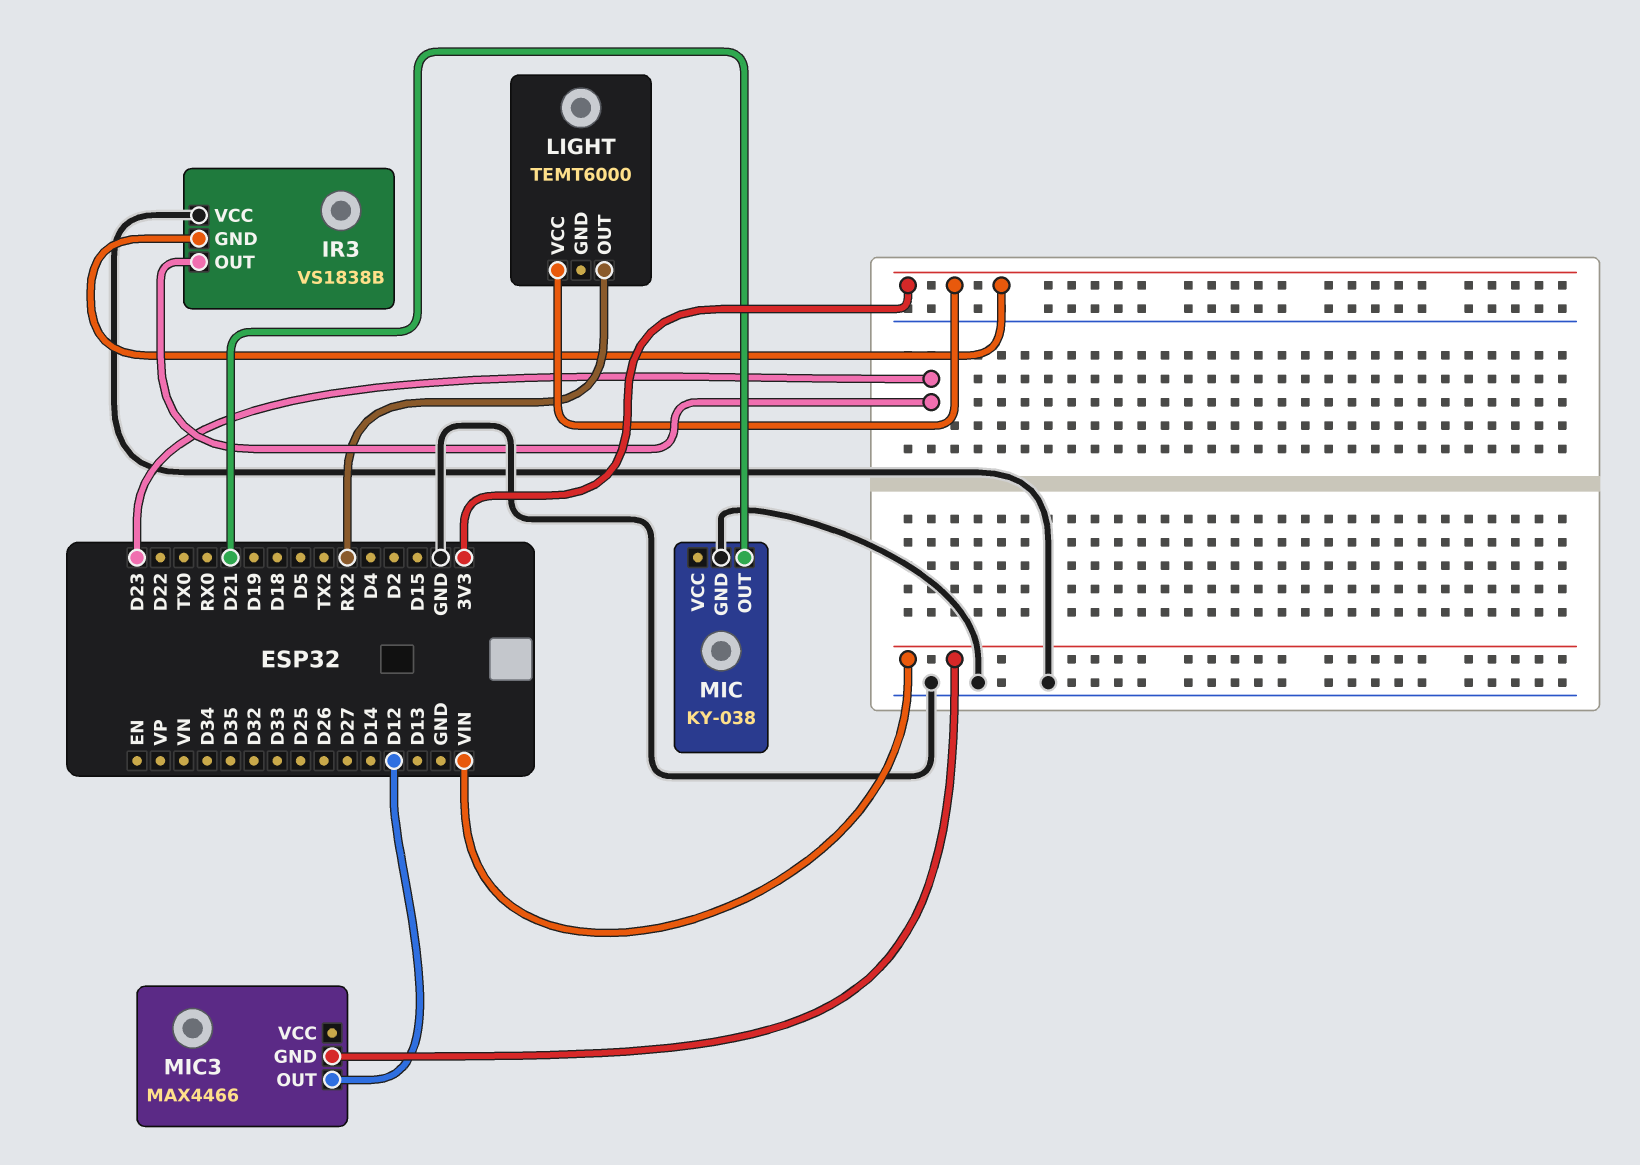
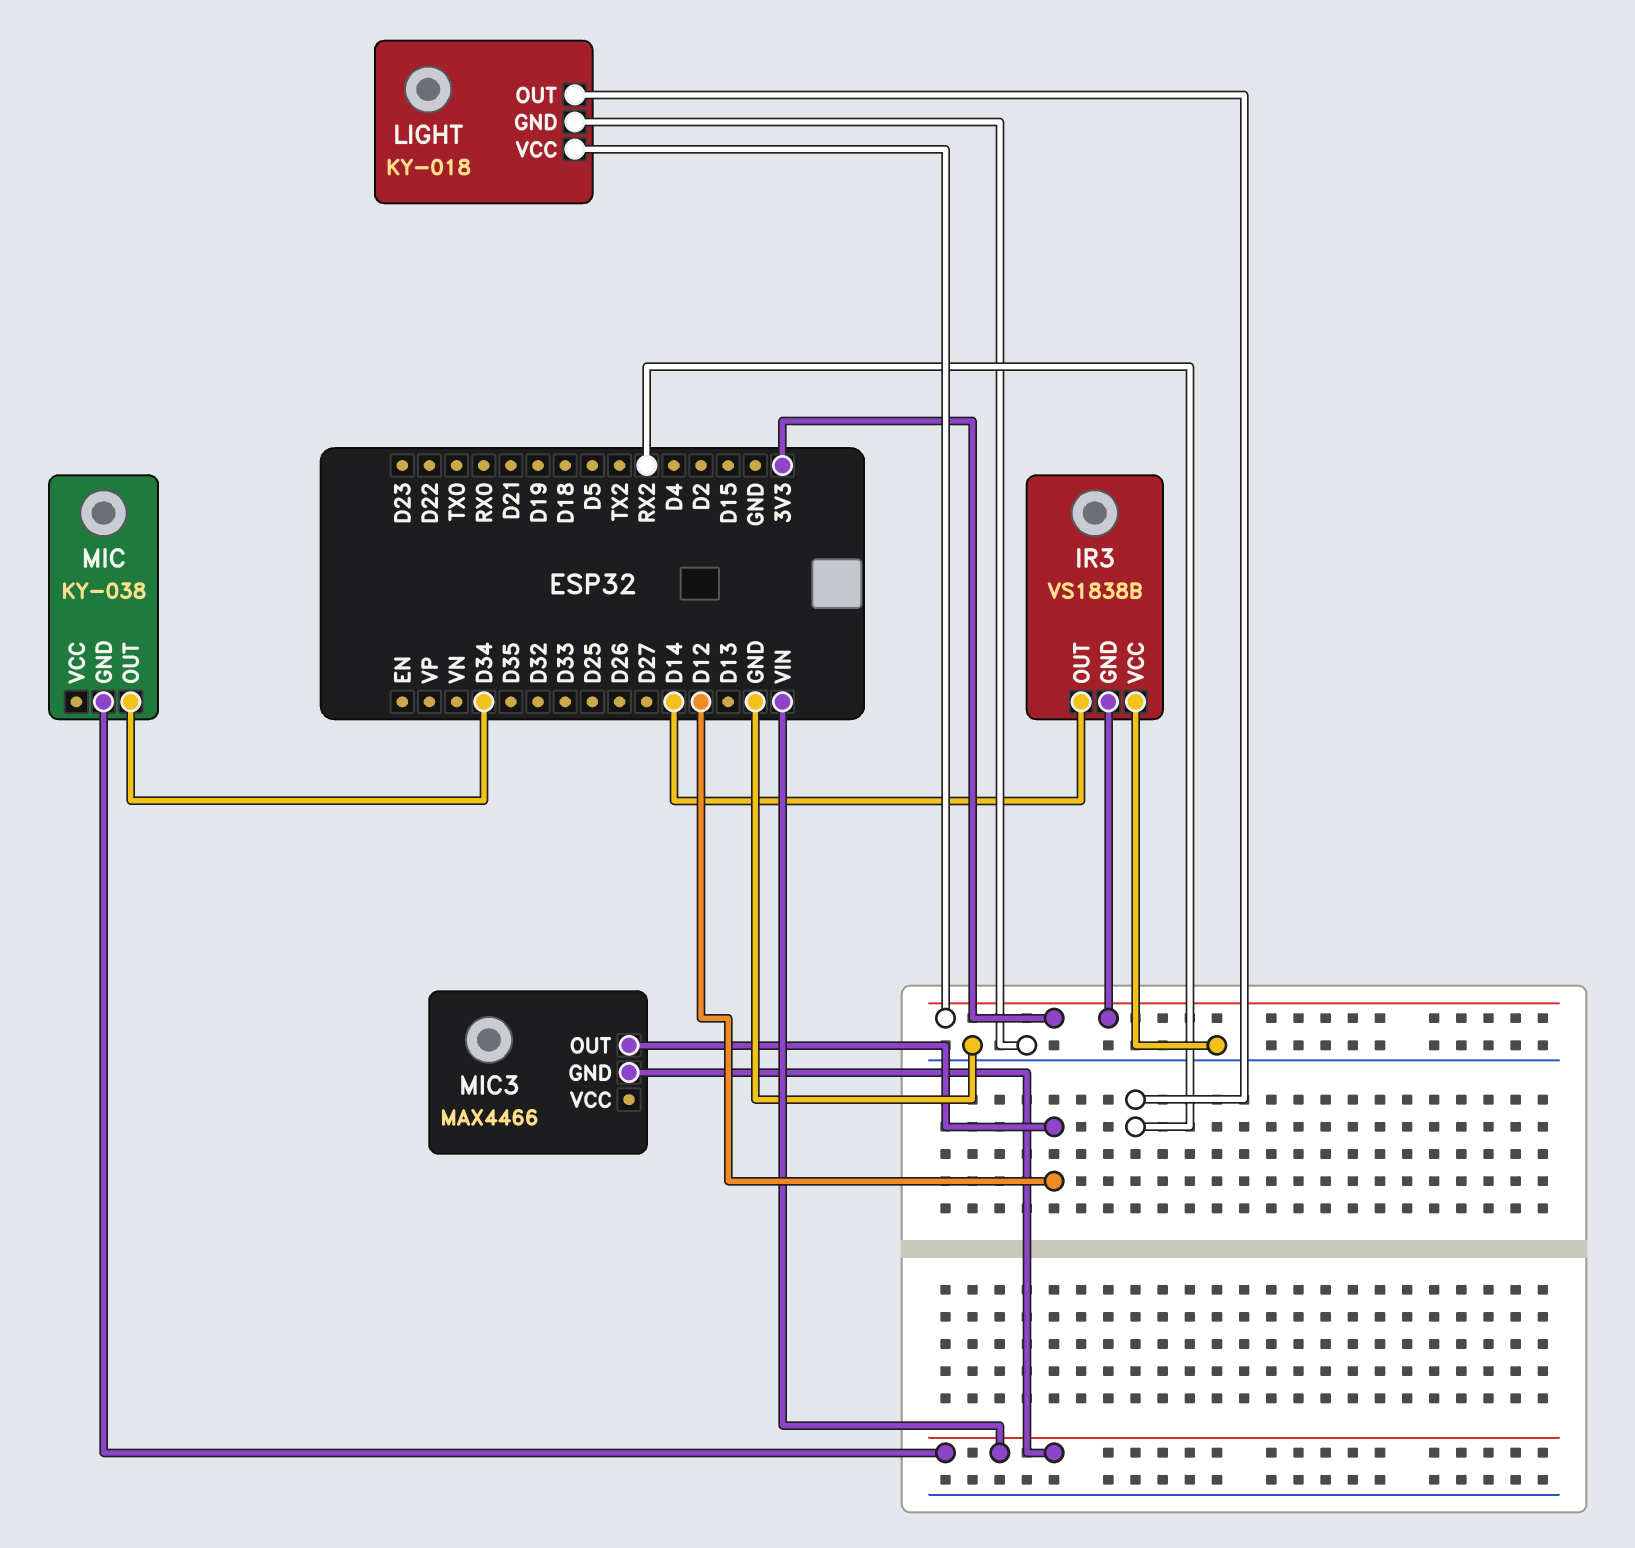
IR3 pin OUT: D23 -> D14
LIGHT: TEMT6000 -> KY-018
LIGHT pin GND: none -> GND
MIC pin GND: GND -> VIN
MIC pin OUT: D21 -> D34

